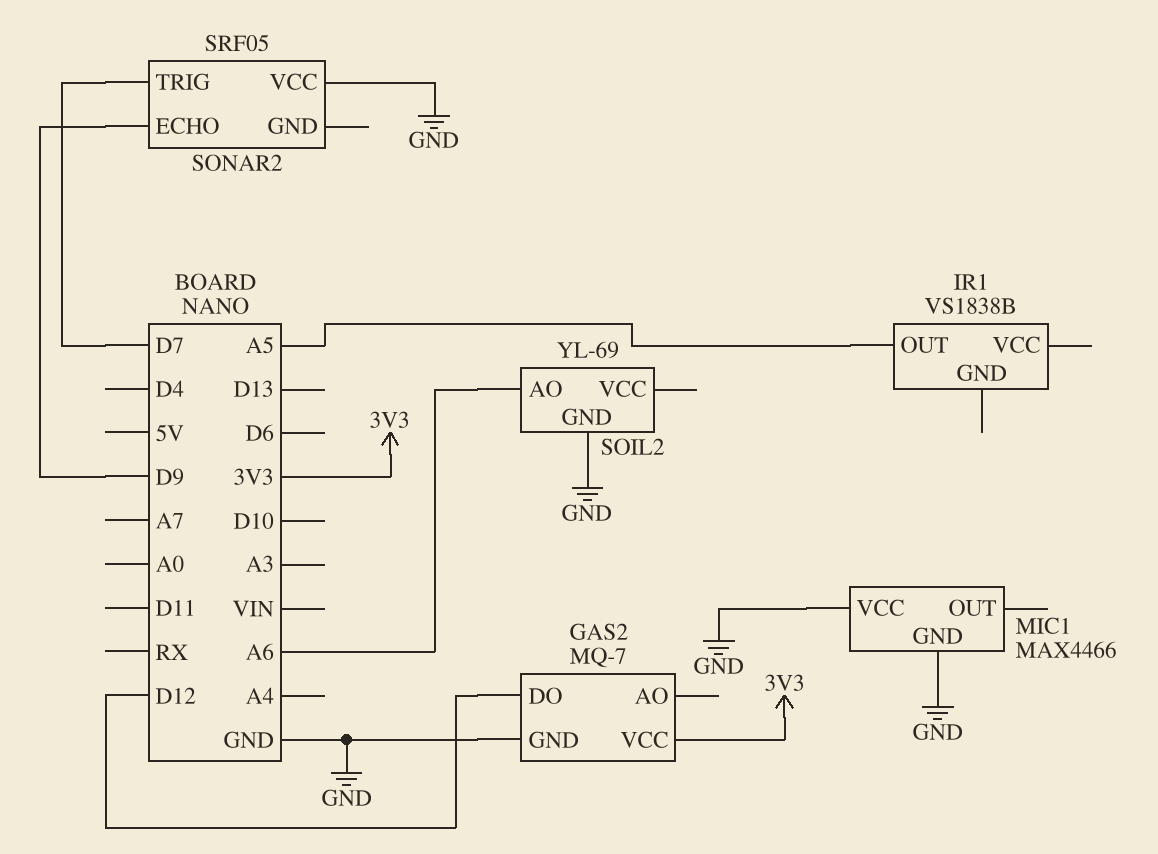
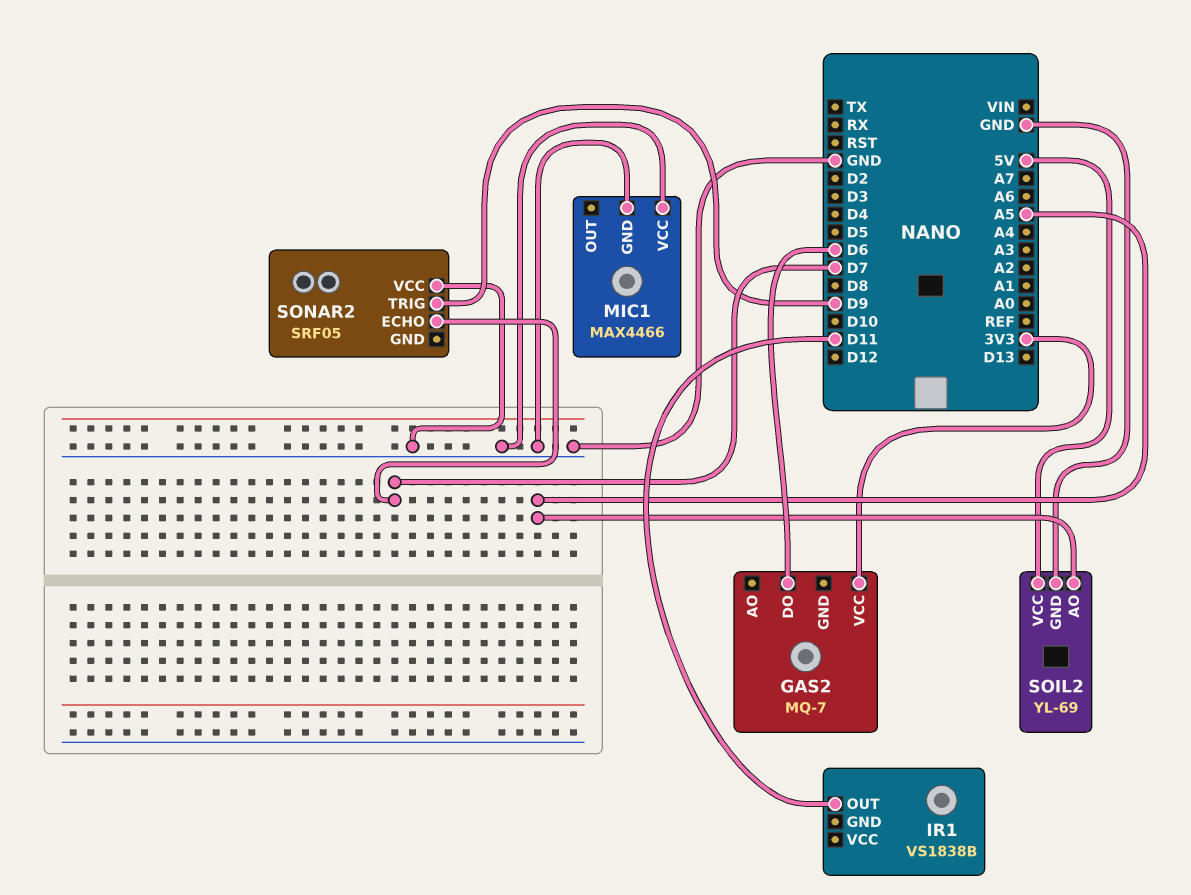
GAS2 pin DO: D12 -> D6
GAS2 pin GND: GND -> none
IR1 pin OUT: A5 -> D11
SOIL2 pin AO: A6 -> A5
SOIL2 pin VCC: none -> 5V
SONAR2 pin ECHO: D9 -> D7
SONAR2 pin TRIG: D7 -> D9

